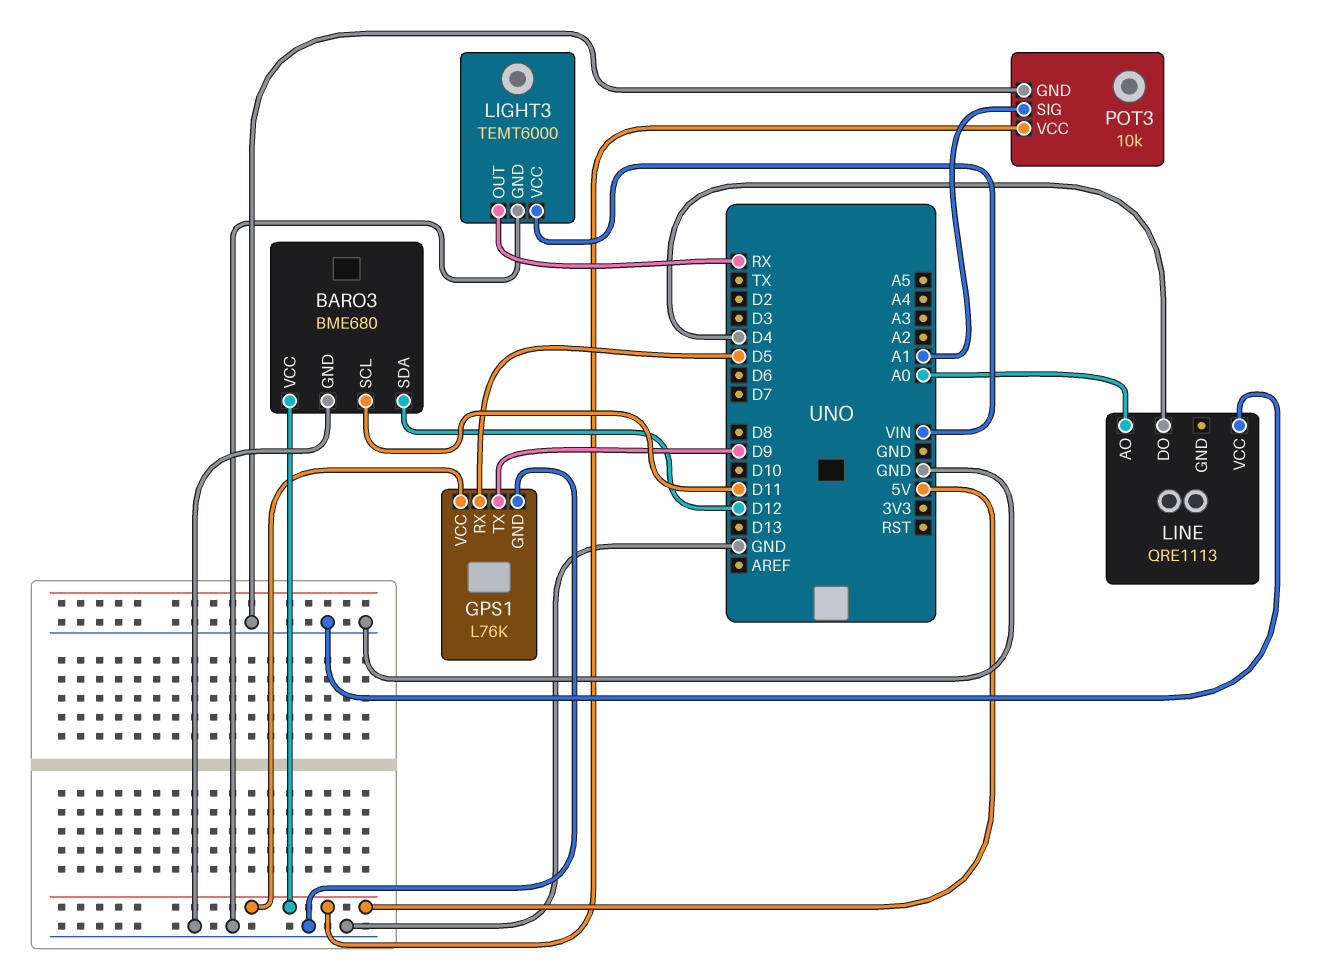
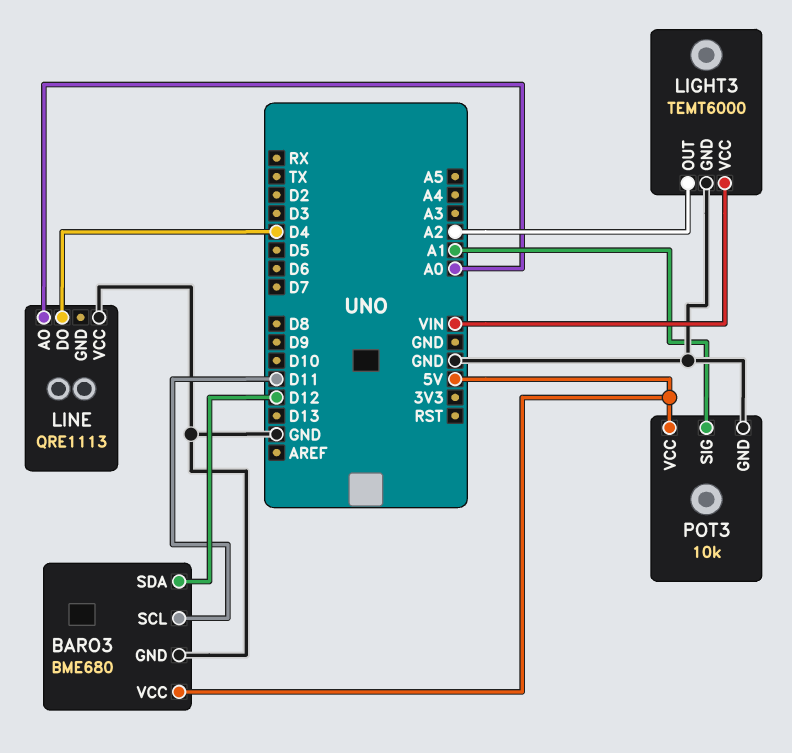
GPS1: L76K -> none
GPS1 pin GND: GND -> none
GPS1 pin RX: D5 -> none
GPS1 pin TX: D9 -> none
GPS1 pin VCC: 5V -> none
LIGHT3 pin OUT: RX -> A2

